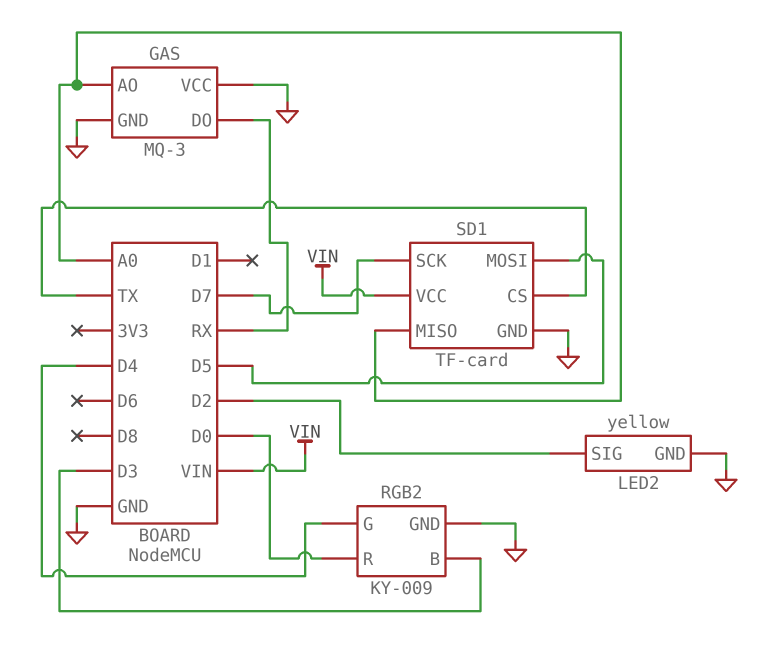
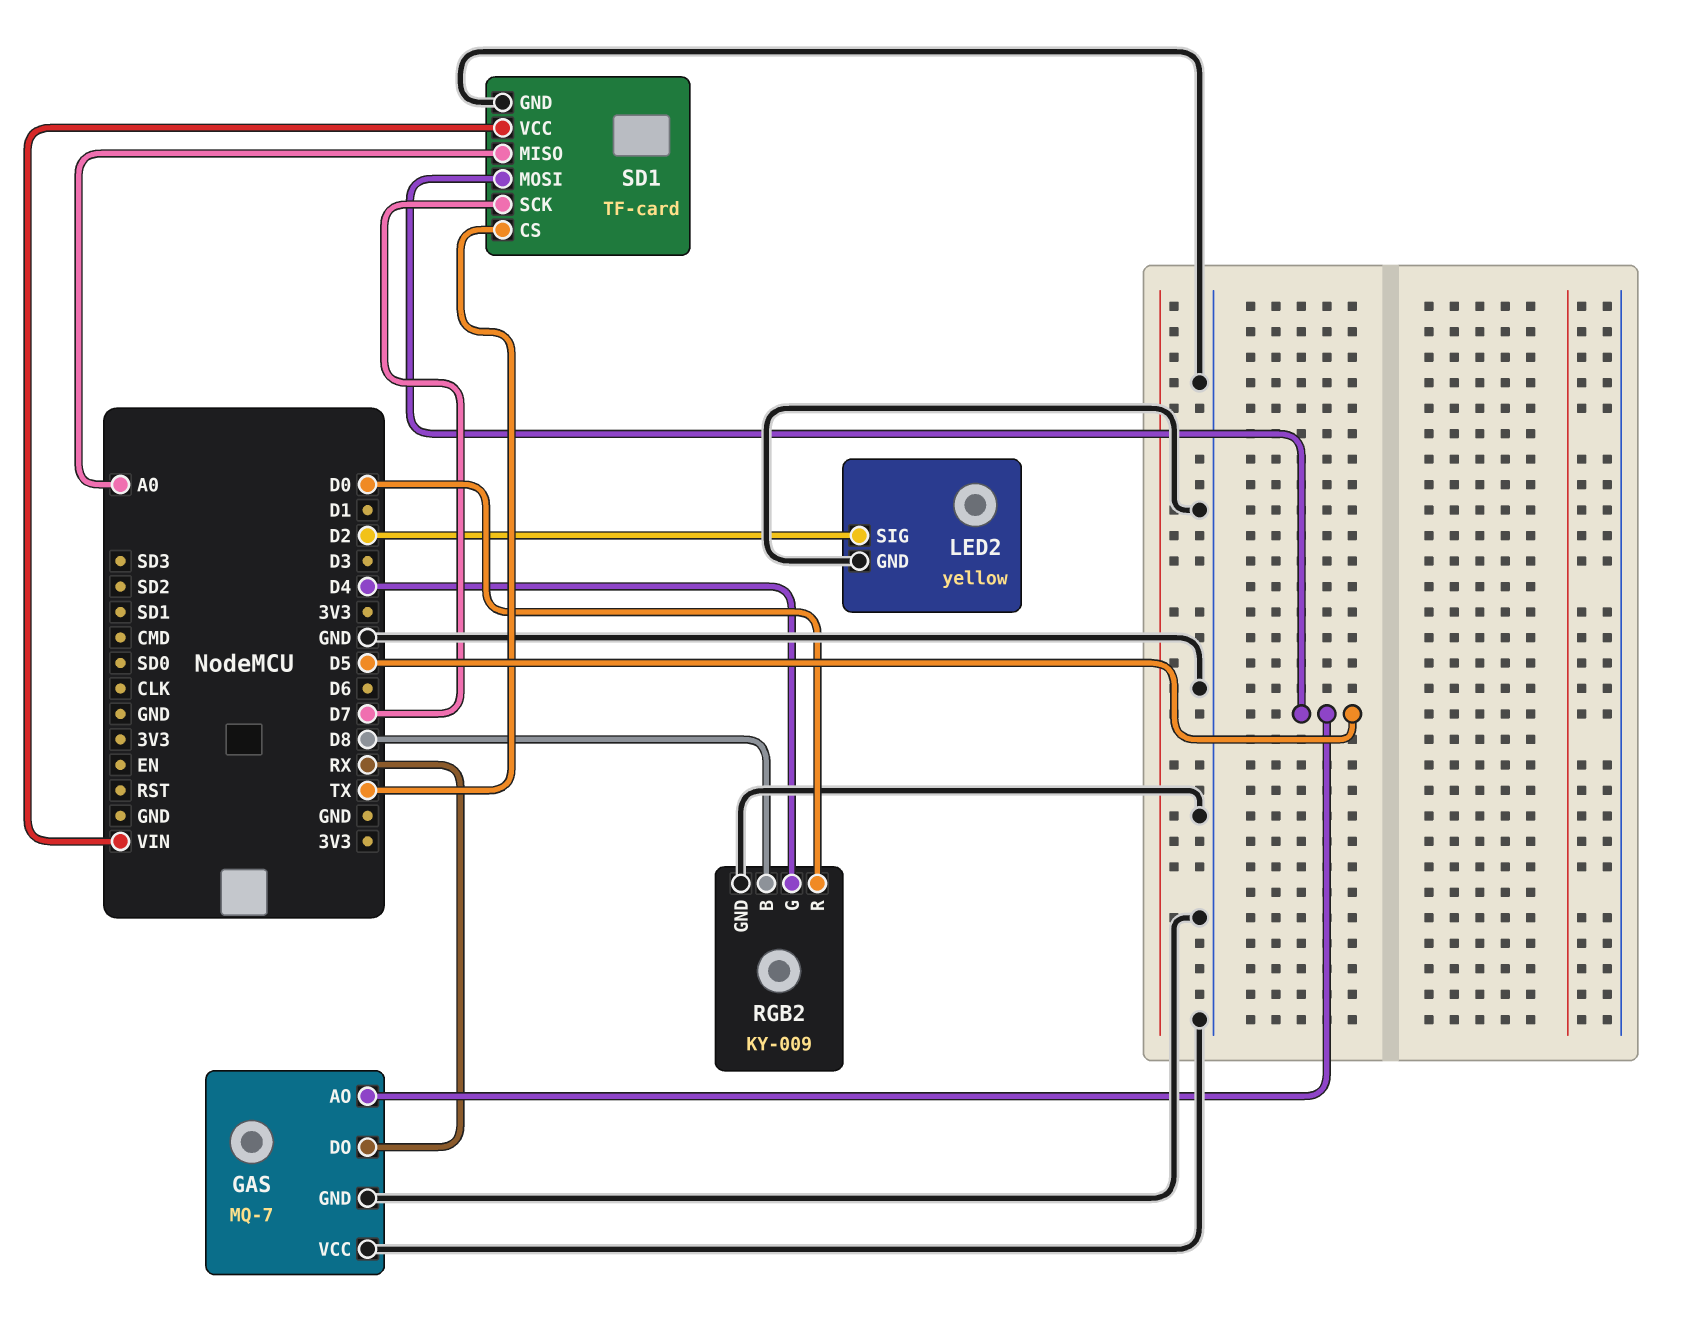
GAS: MQ-3 -> MQ-7
GAS pin AO: A0 -> D5
RGB2 pin B: D3 -> D8

